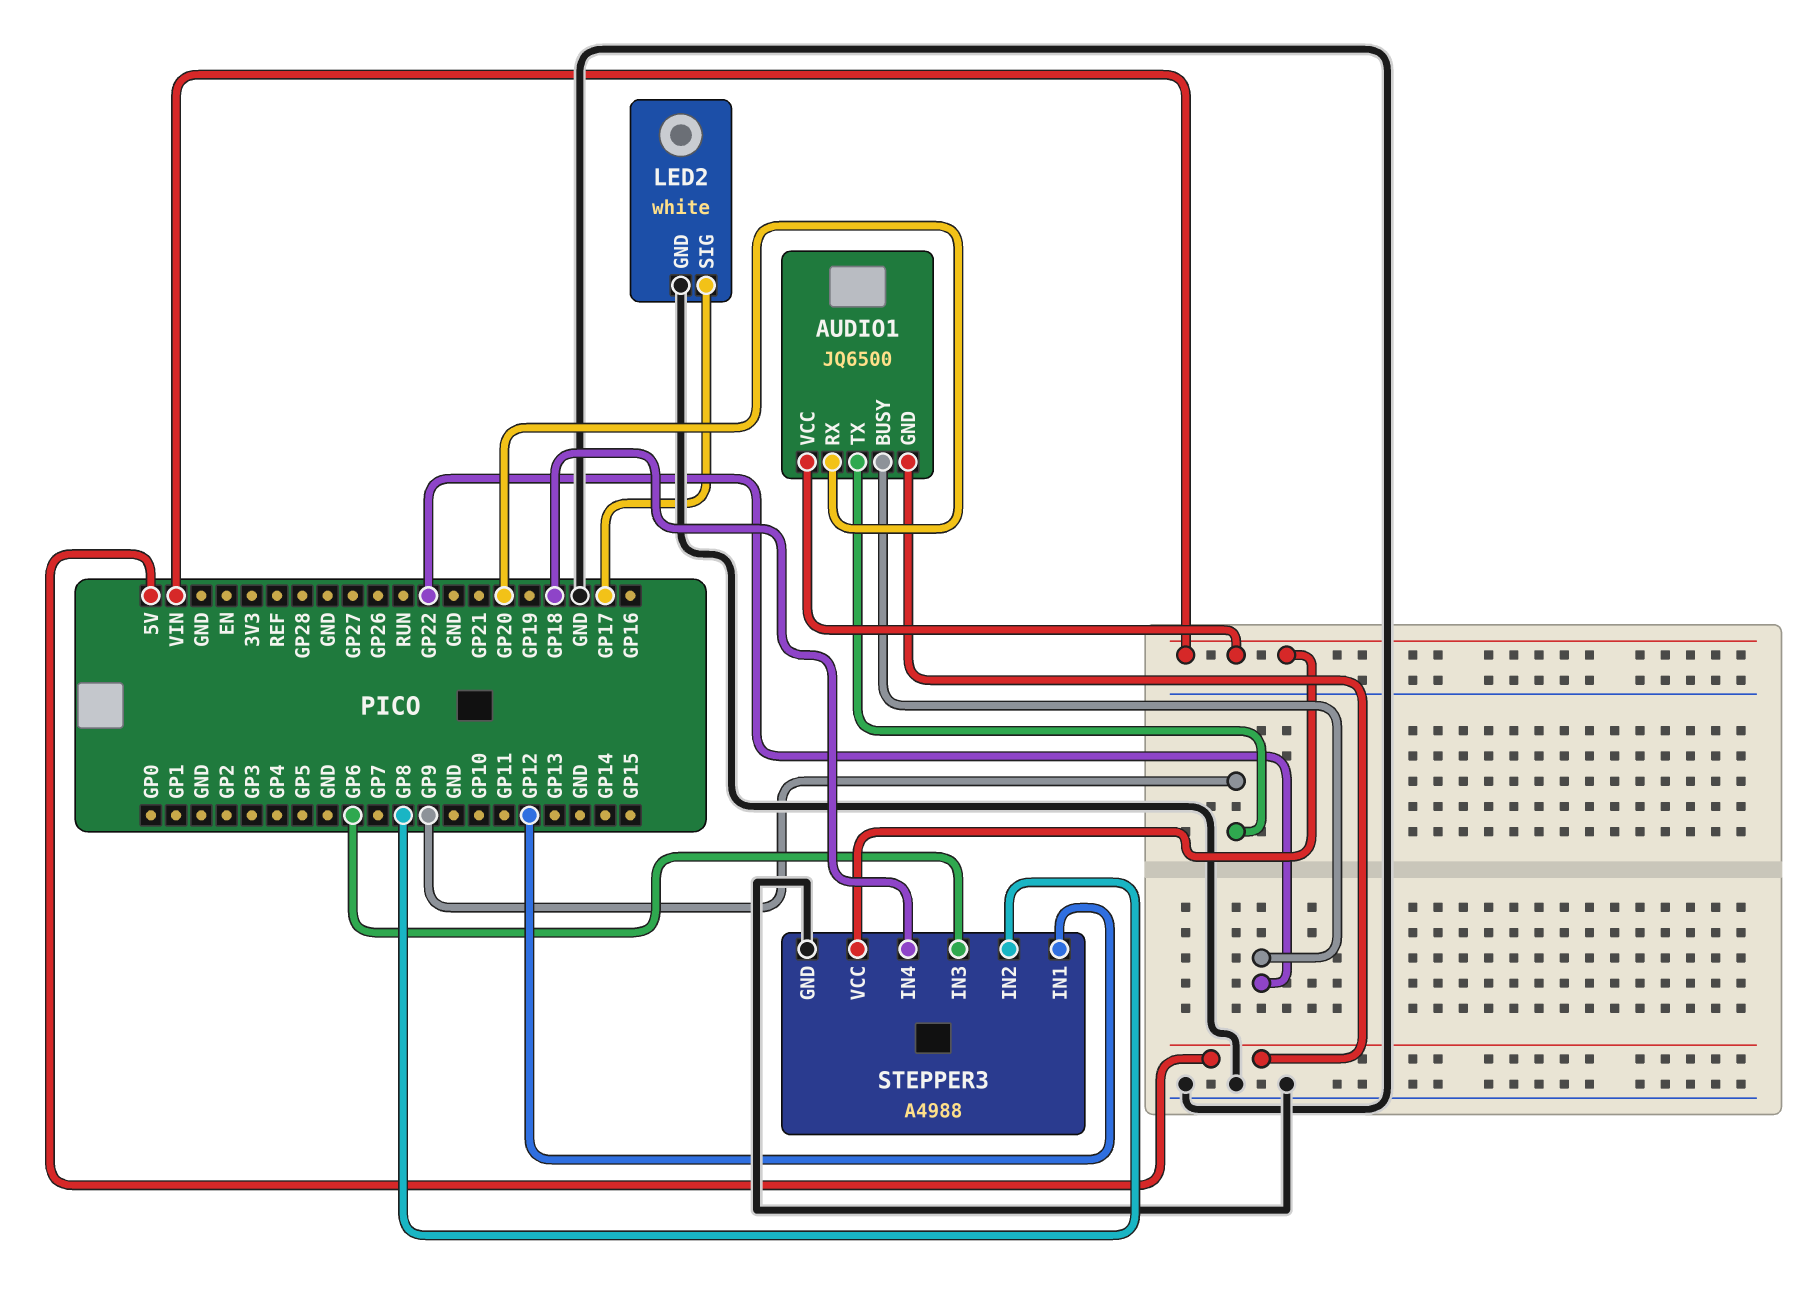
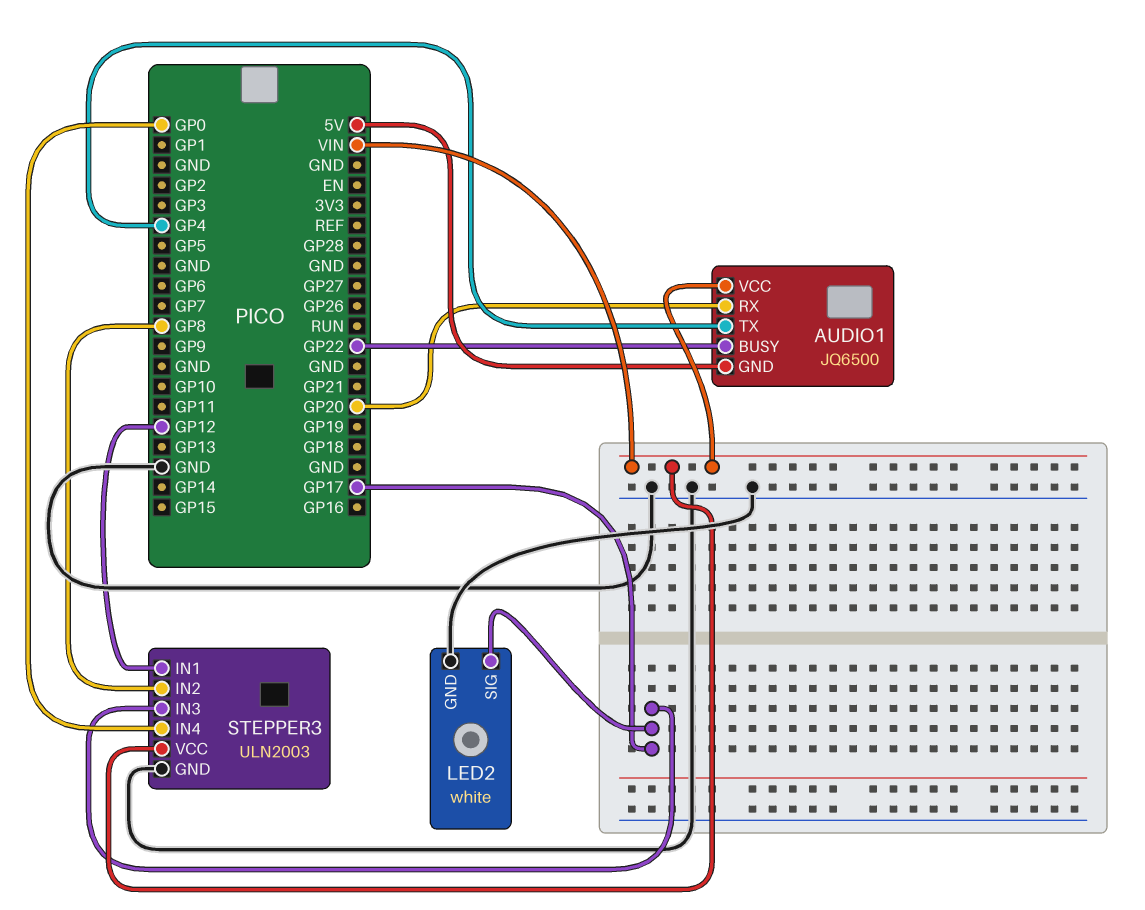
AUDIO1 pin TX: GP9 -> GP4
STEPPER3: A4988 -> ULN2003
STEPPER3 pin IN3: GP6 -> GP17
STEPPER3 pin IN4: GP18 -> GP0

